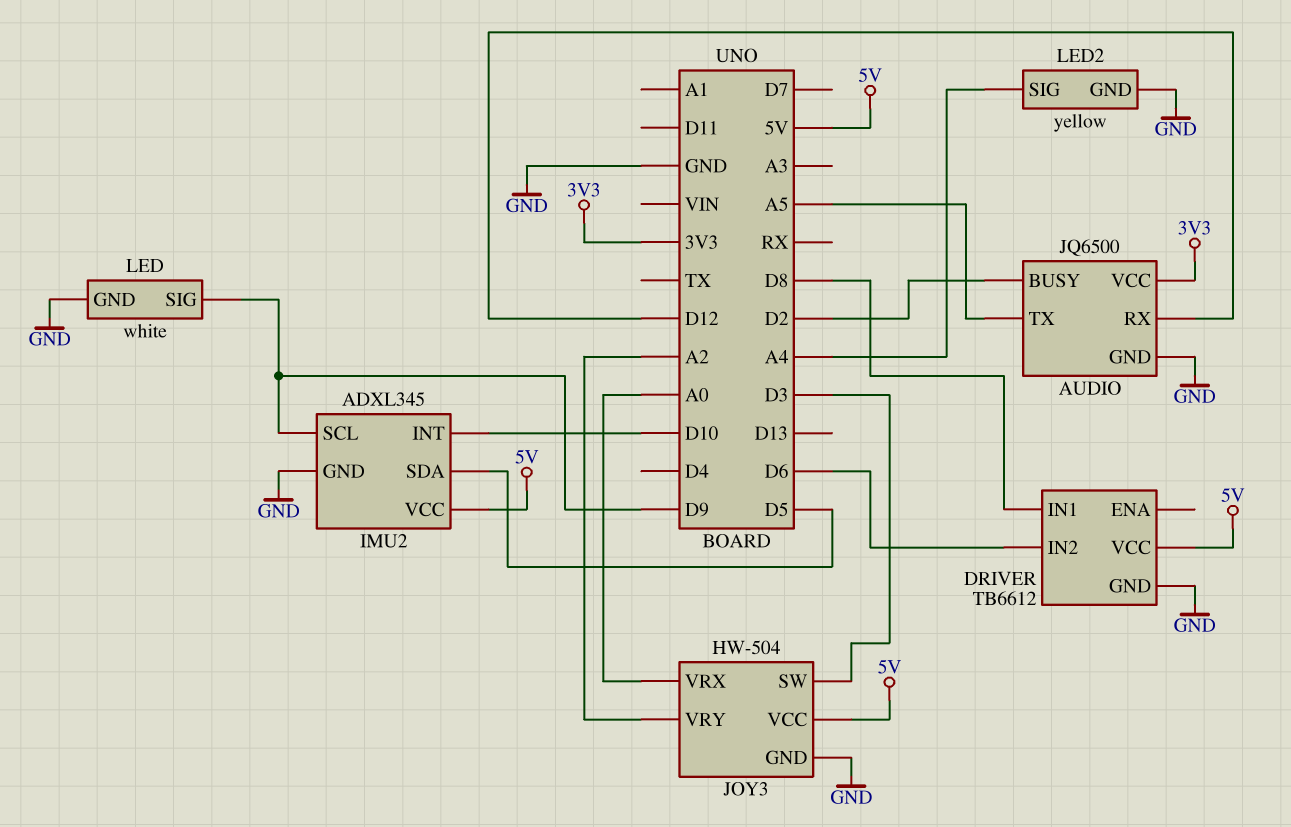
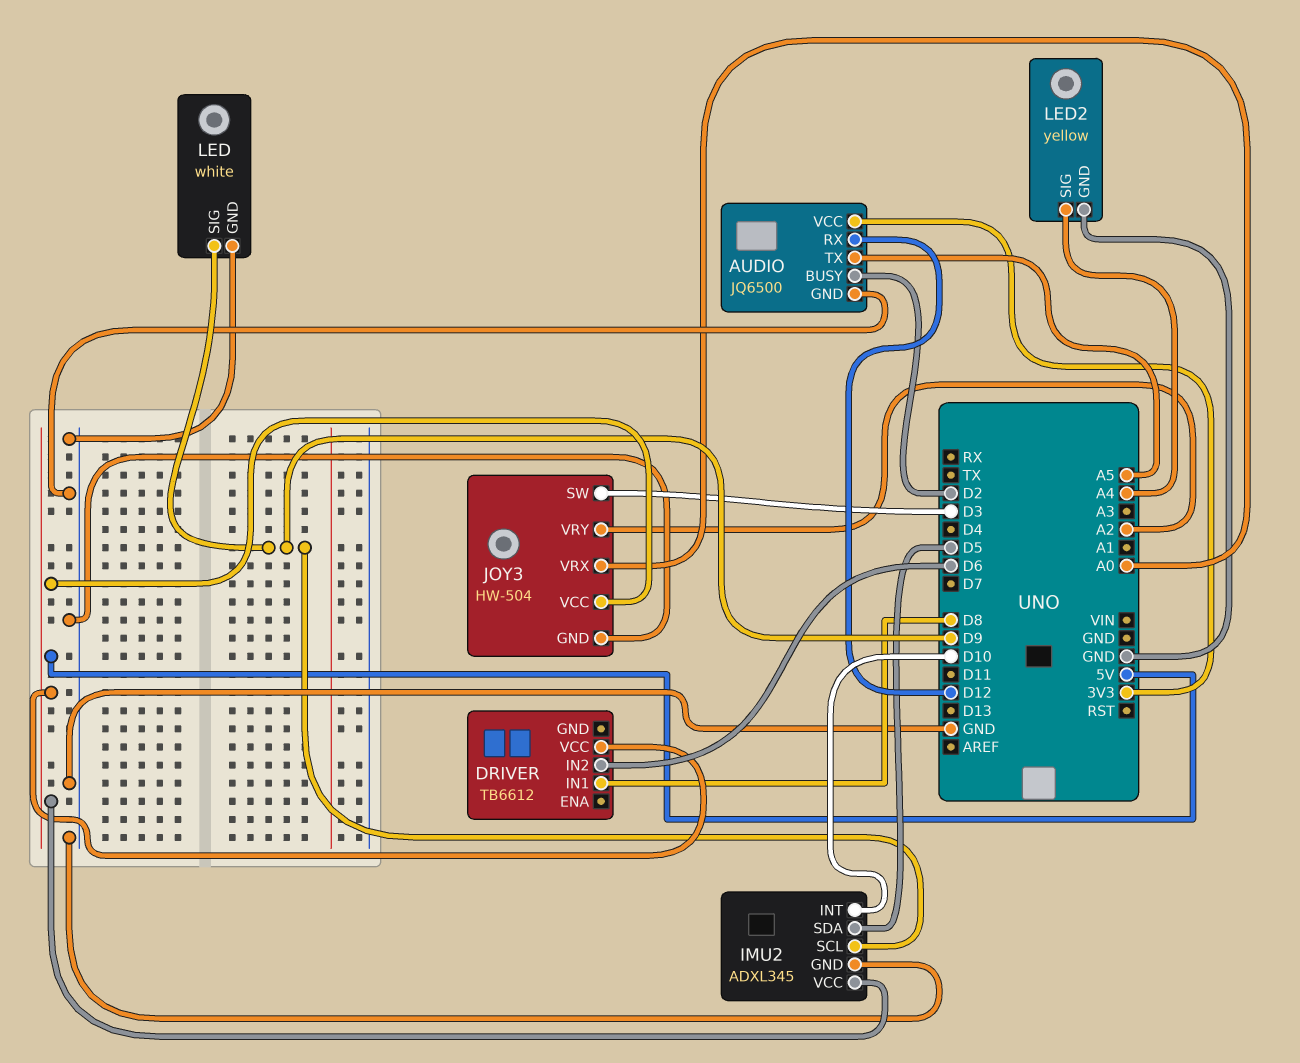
DRIVER pin GND: GND -> none

